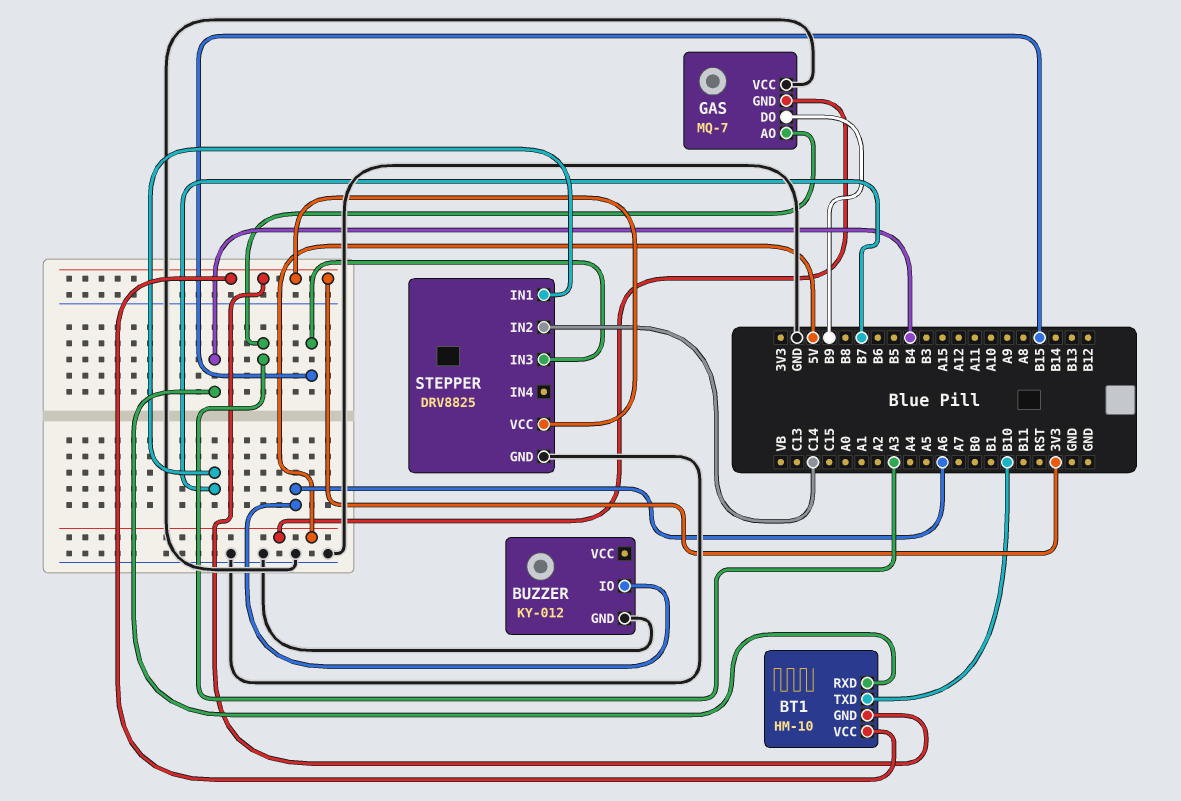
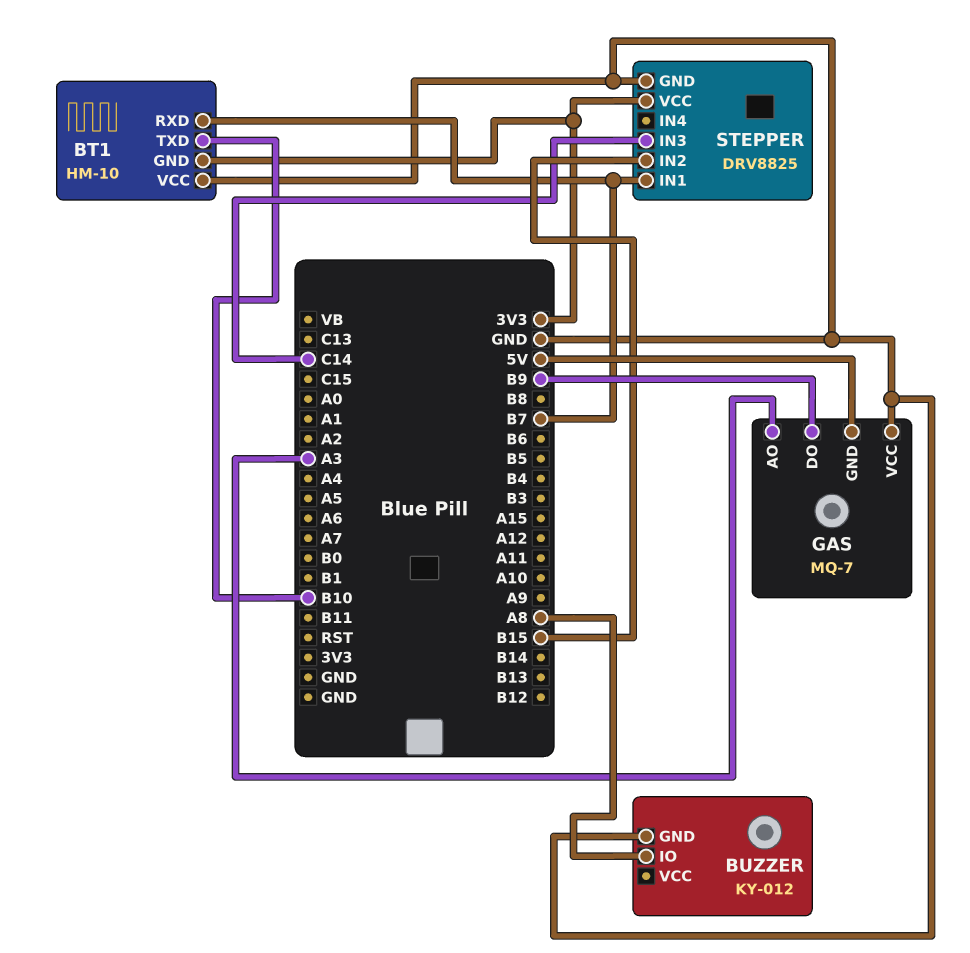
BT1 pin RXD: B4 -> B7
BT1 pin VCC: 3V3 -> GND
BUZZER pin IO: A6 -> A8
STEPPER pin IN2: C14 -> B15
STEPPER pin IN3: B15 -> C14

